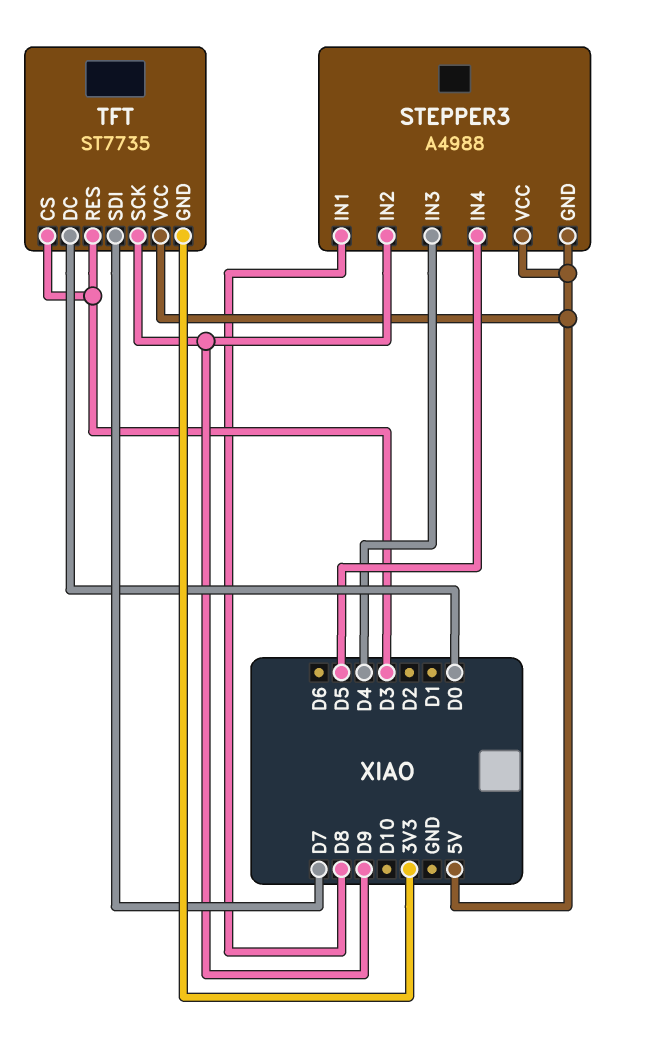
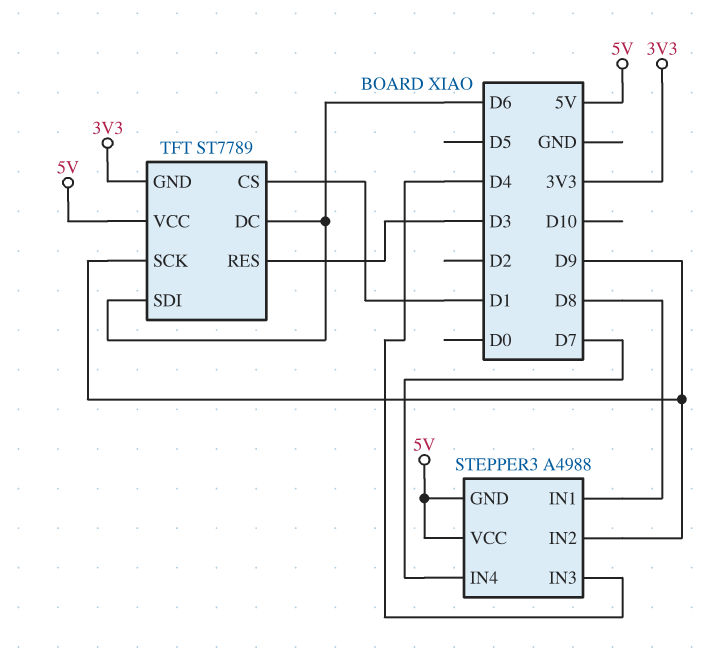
STEPPER3 pin IN4: D5 -> D7
TFT: ST7735 -> ST7789
TFT pin CS: D3 -> D1
TFT pin DC: D0 -> D6
TFT pin SDI: D7 -> D6

